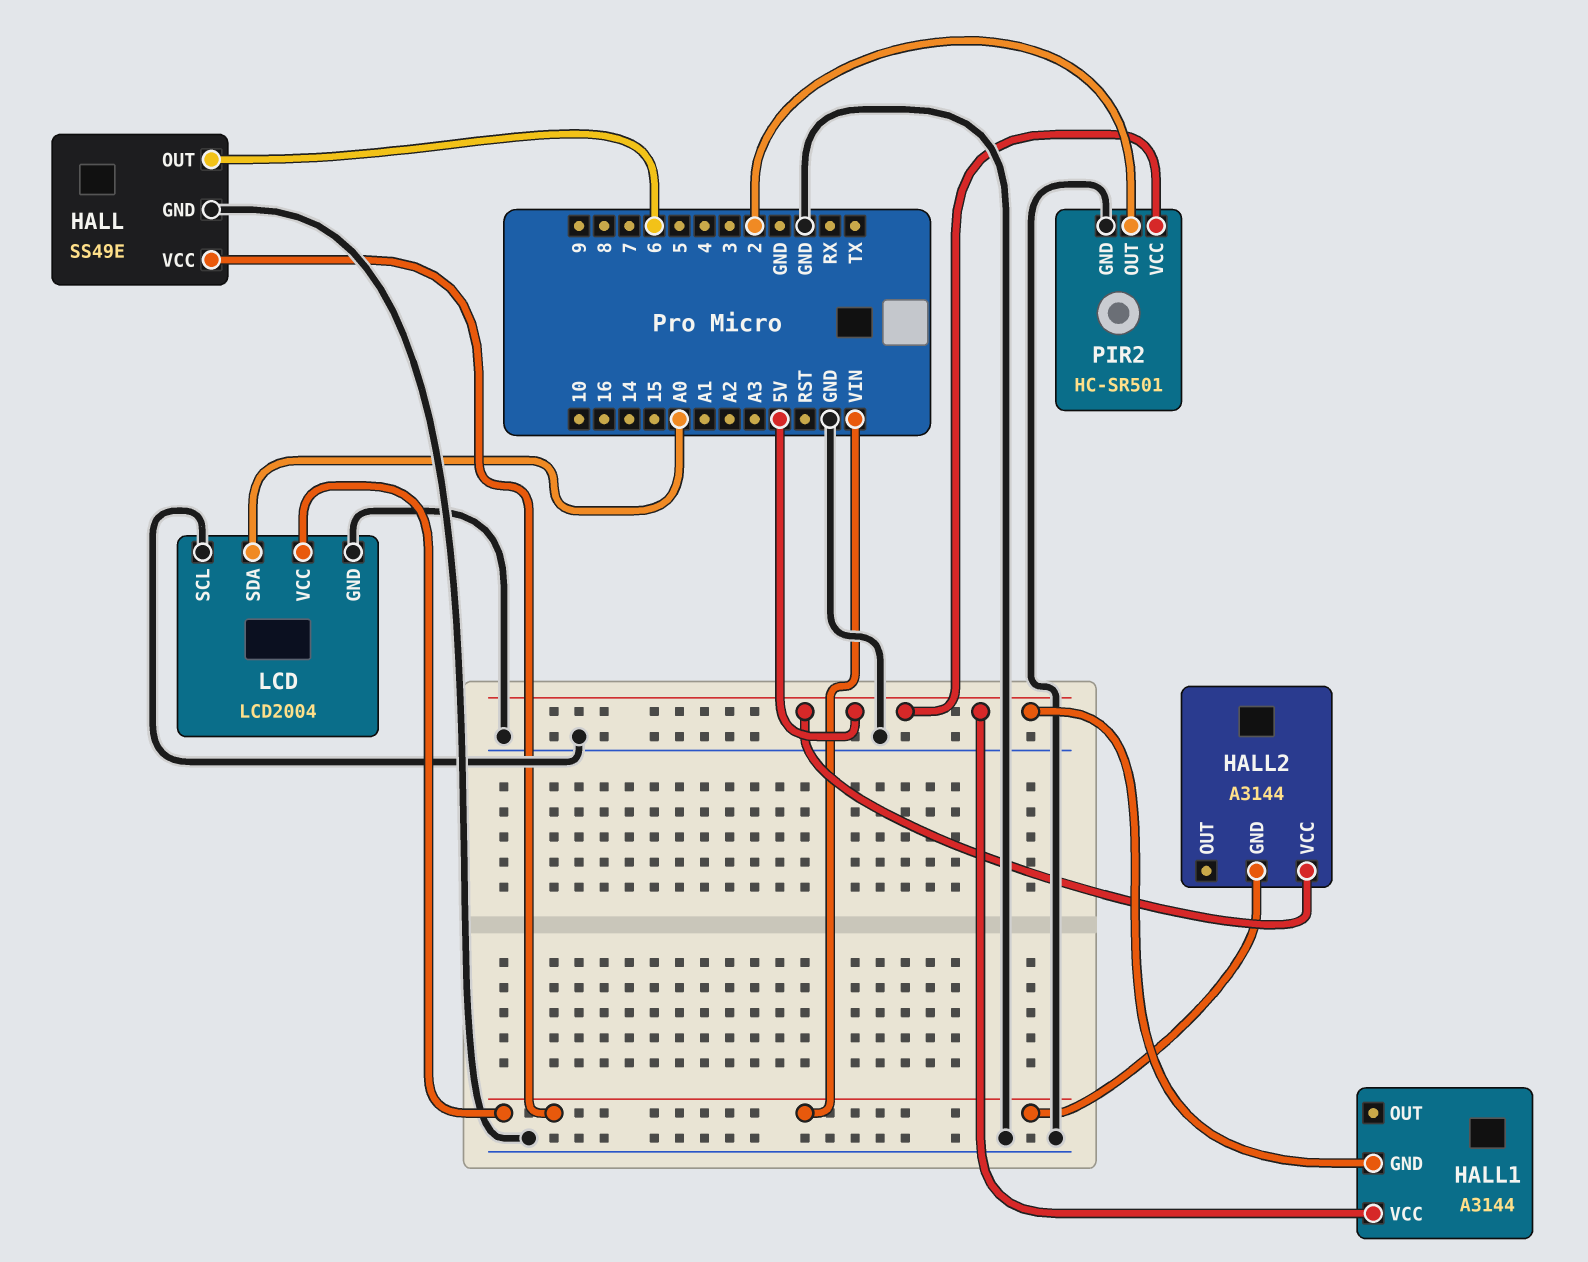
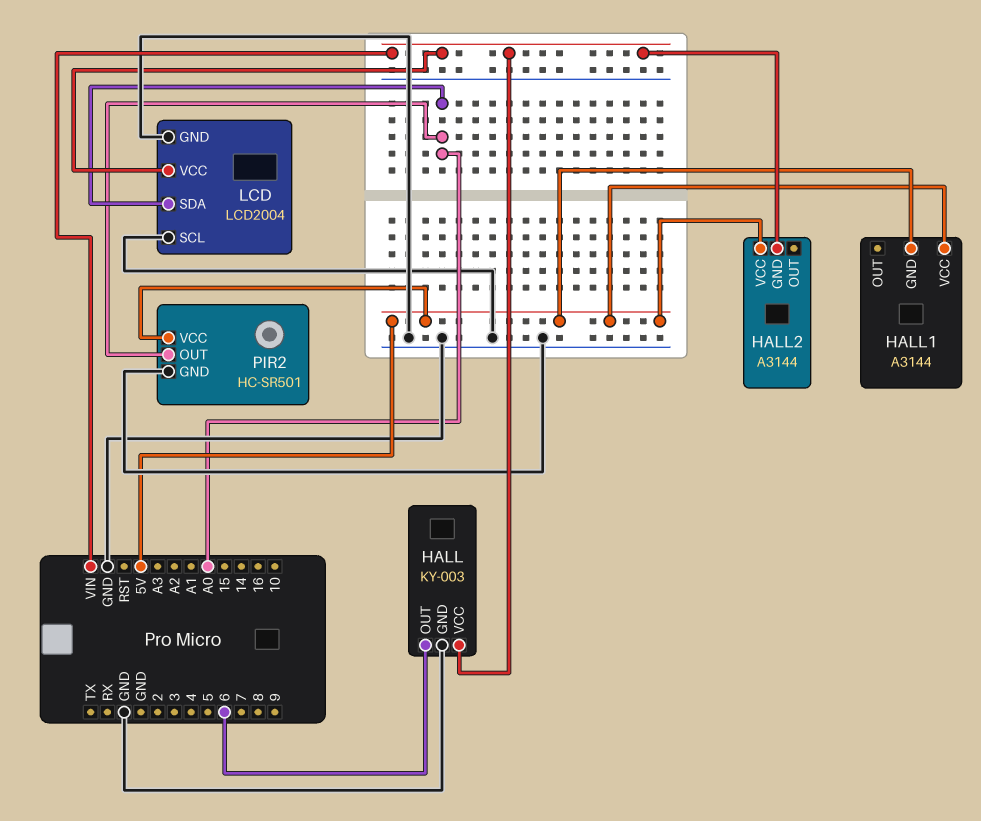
HALL: SS49E -> KY-003
PIR2 pin OUT: 2 -> A0

